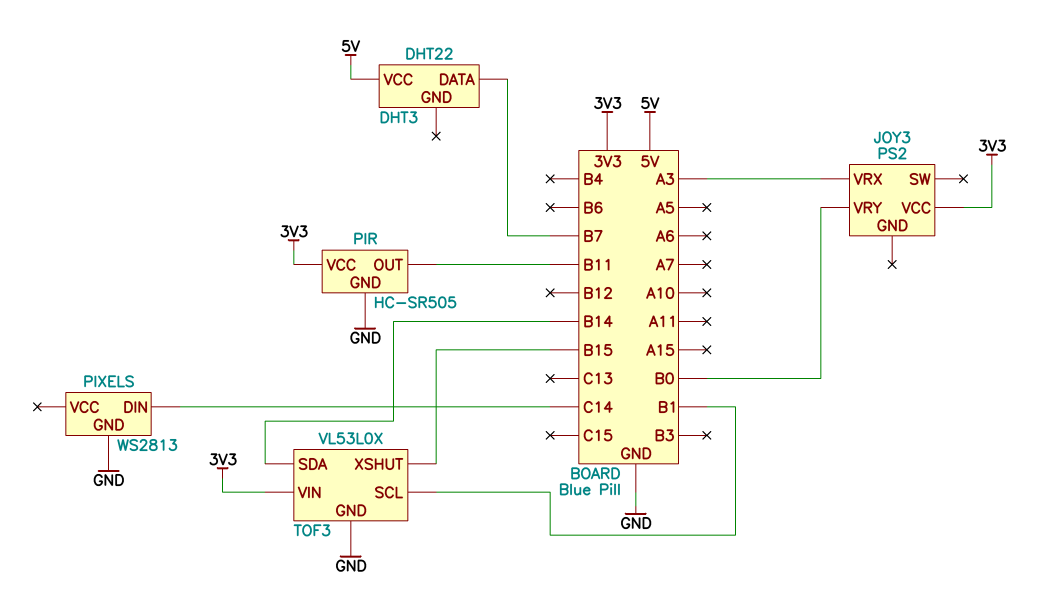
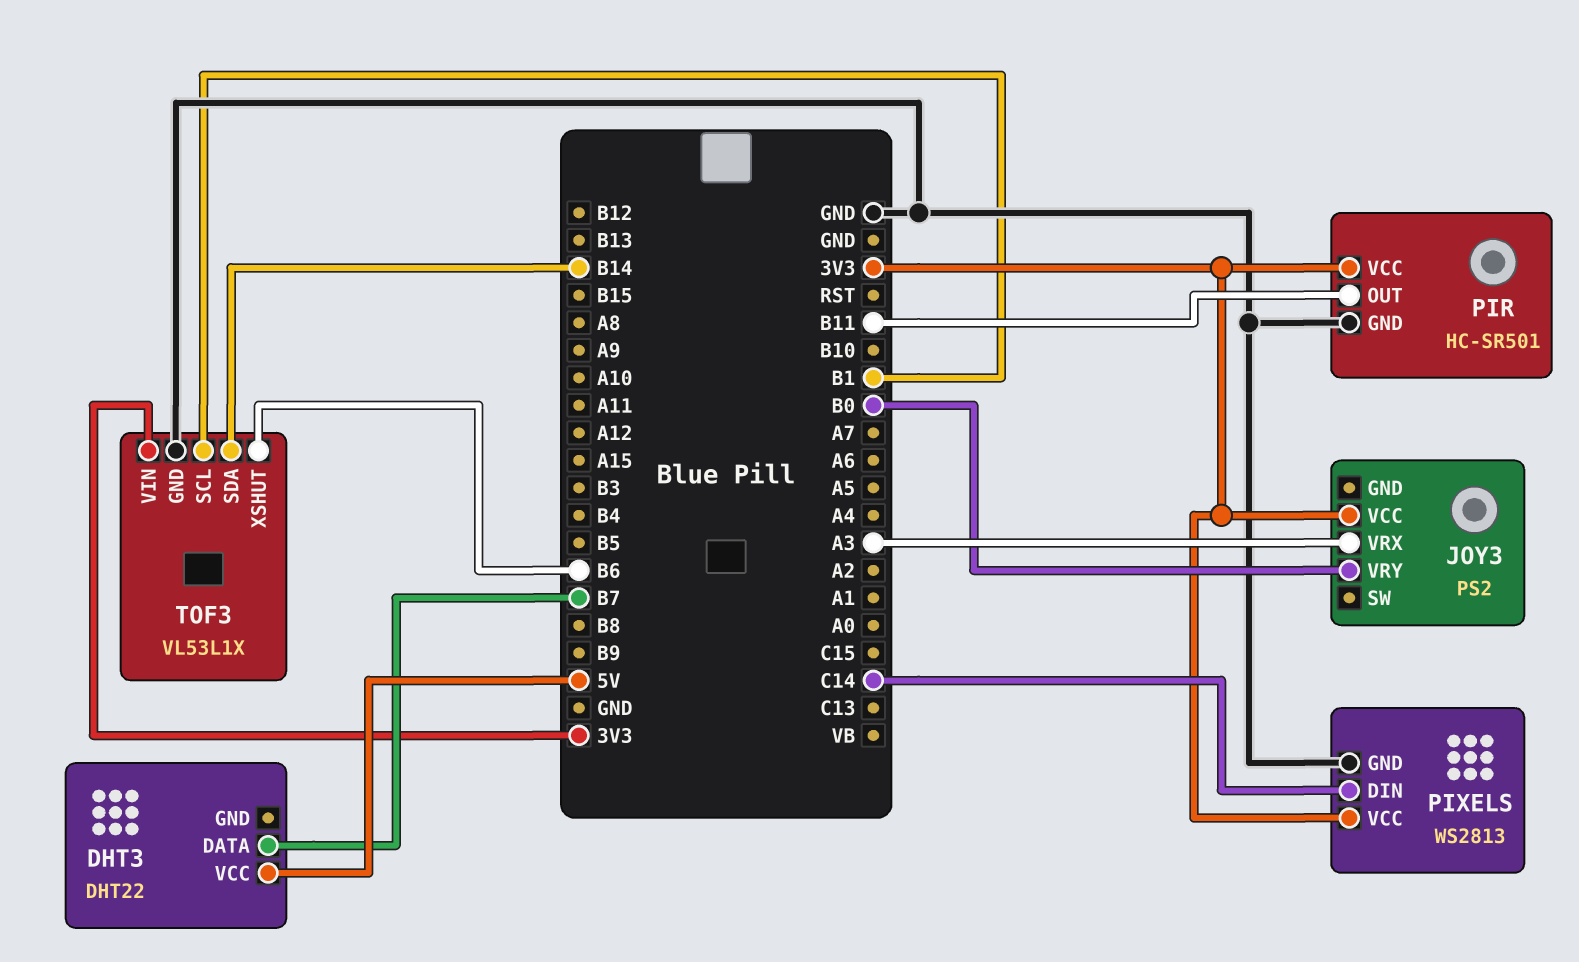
PIR: HC-SR505 -> HC-SR501
PIXELS pin VCC: none -> 3V3
TOF3: VL53L0X -> VL53L1X
TOF3 pin XSHUT: B15 -> B6

